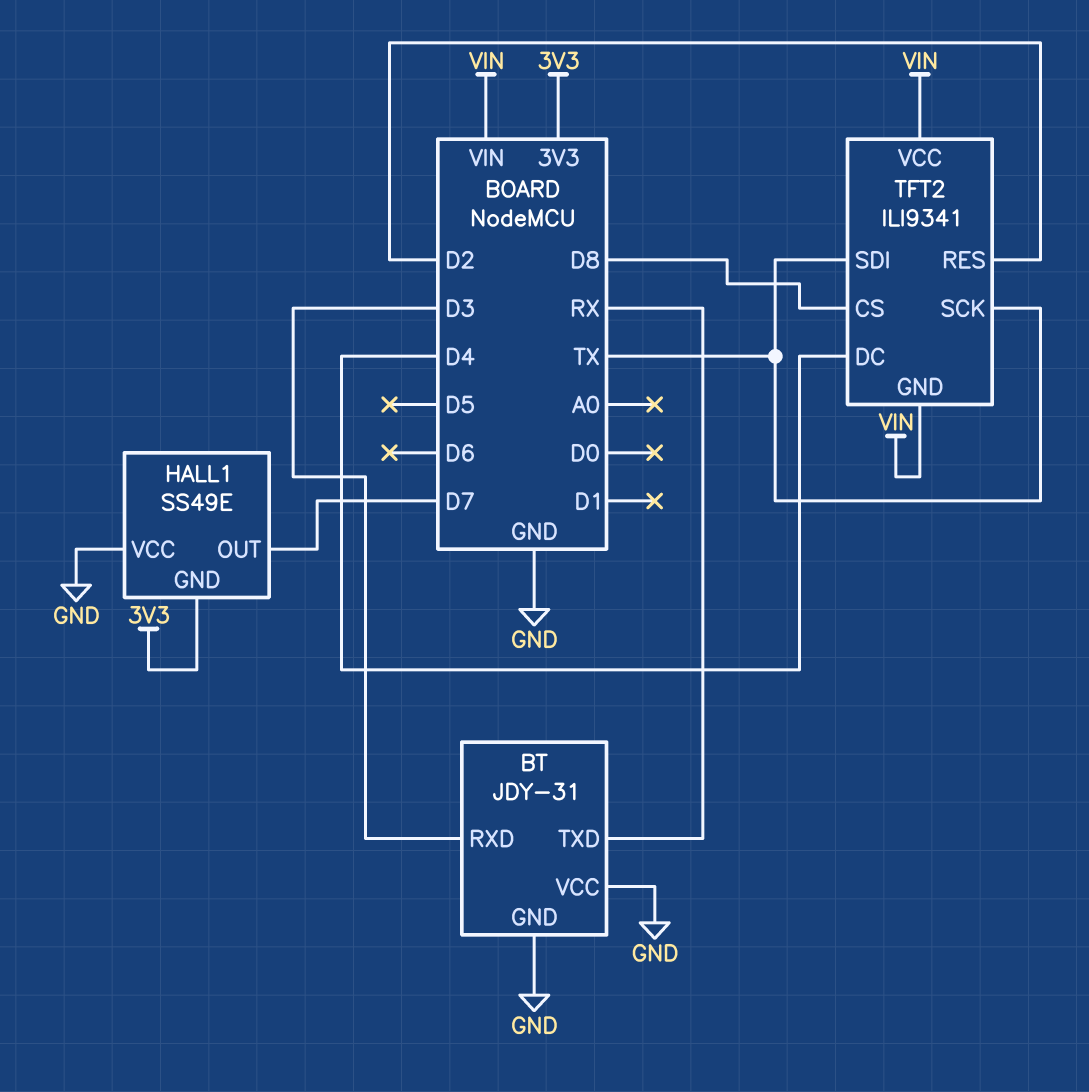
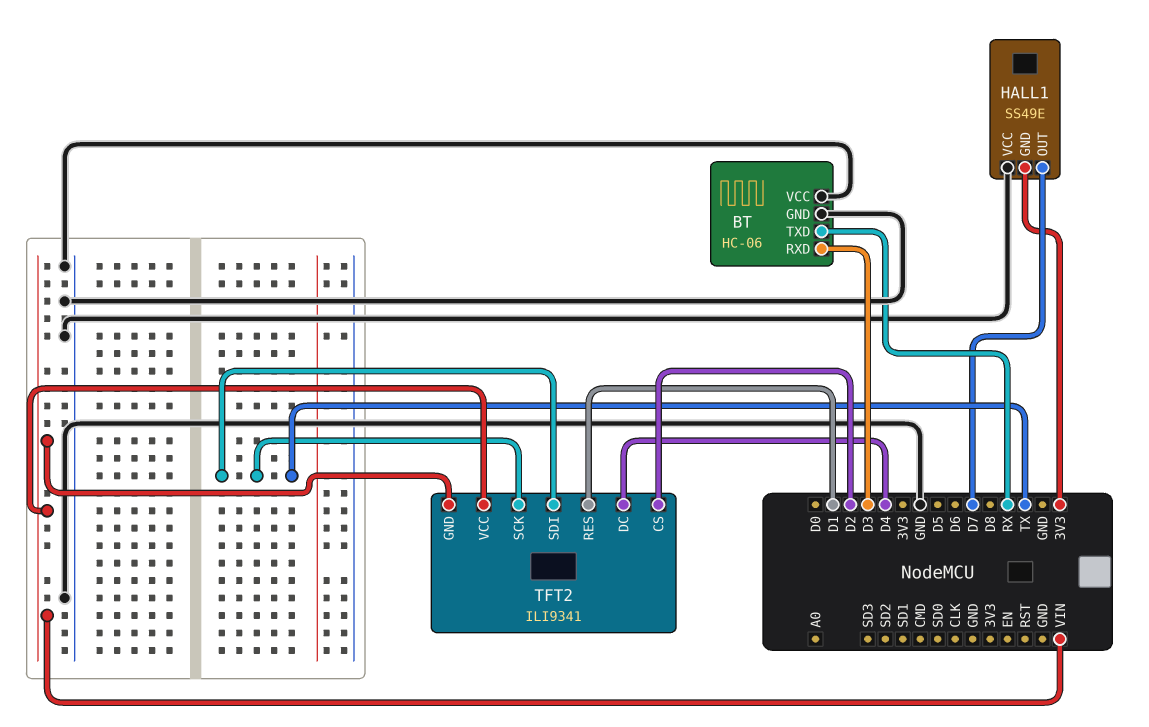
BT: JDY-31 -> HC-06
TFT2 pin CS: D8 -> D2
TFT2 pin RES: D2 -> D1

